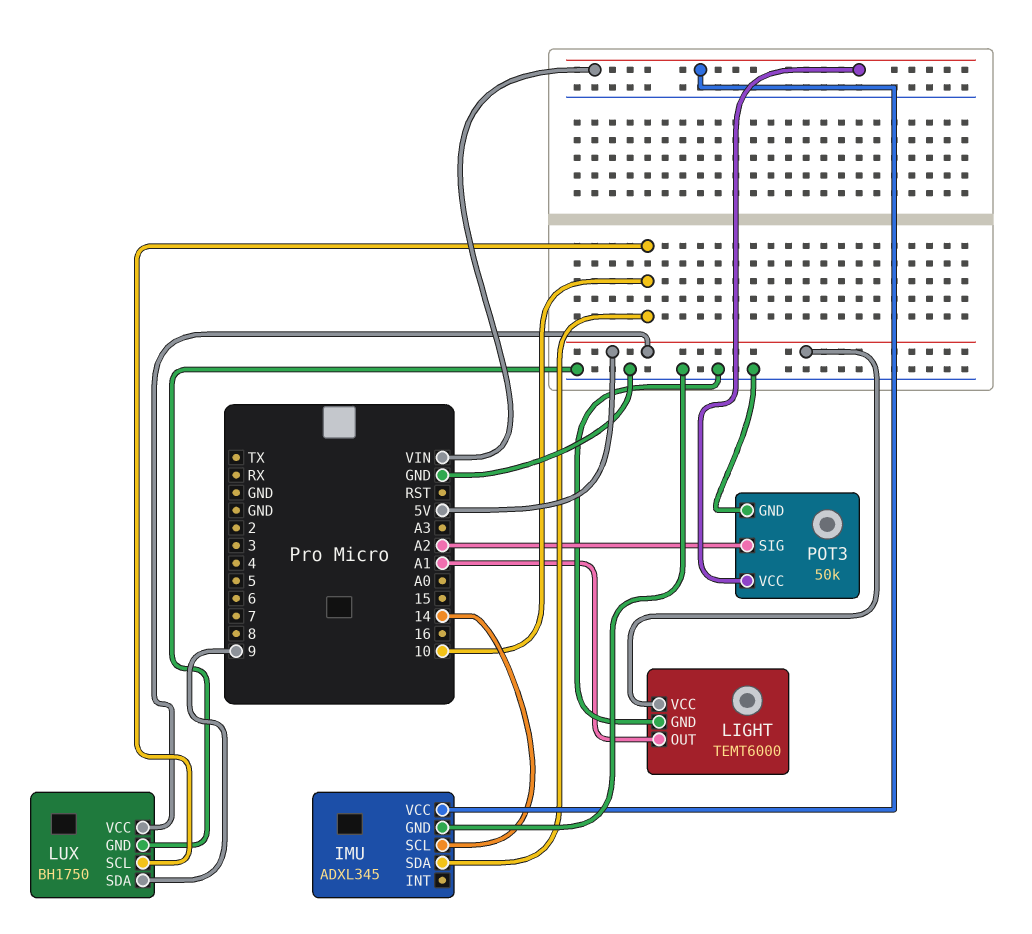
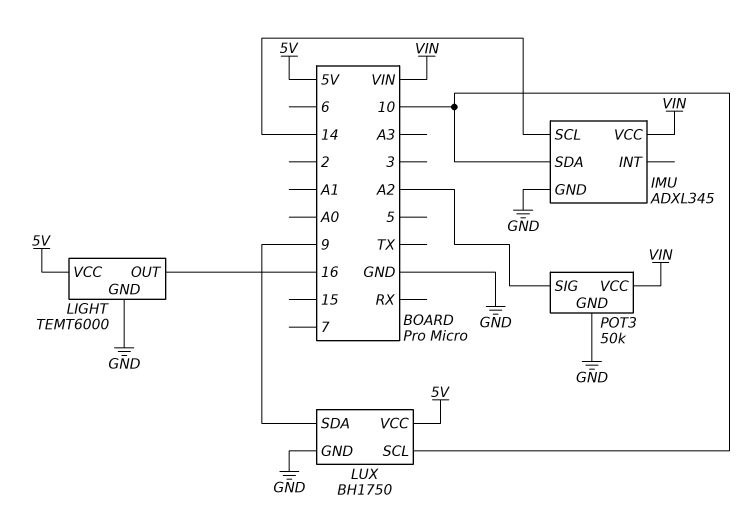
LIGHT pin OUT: A1 -> 16

